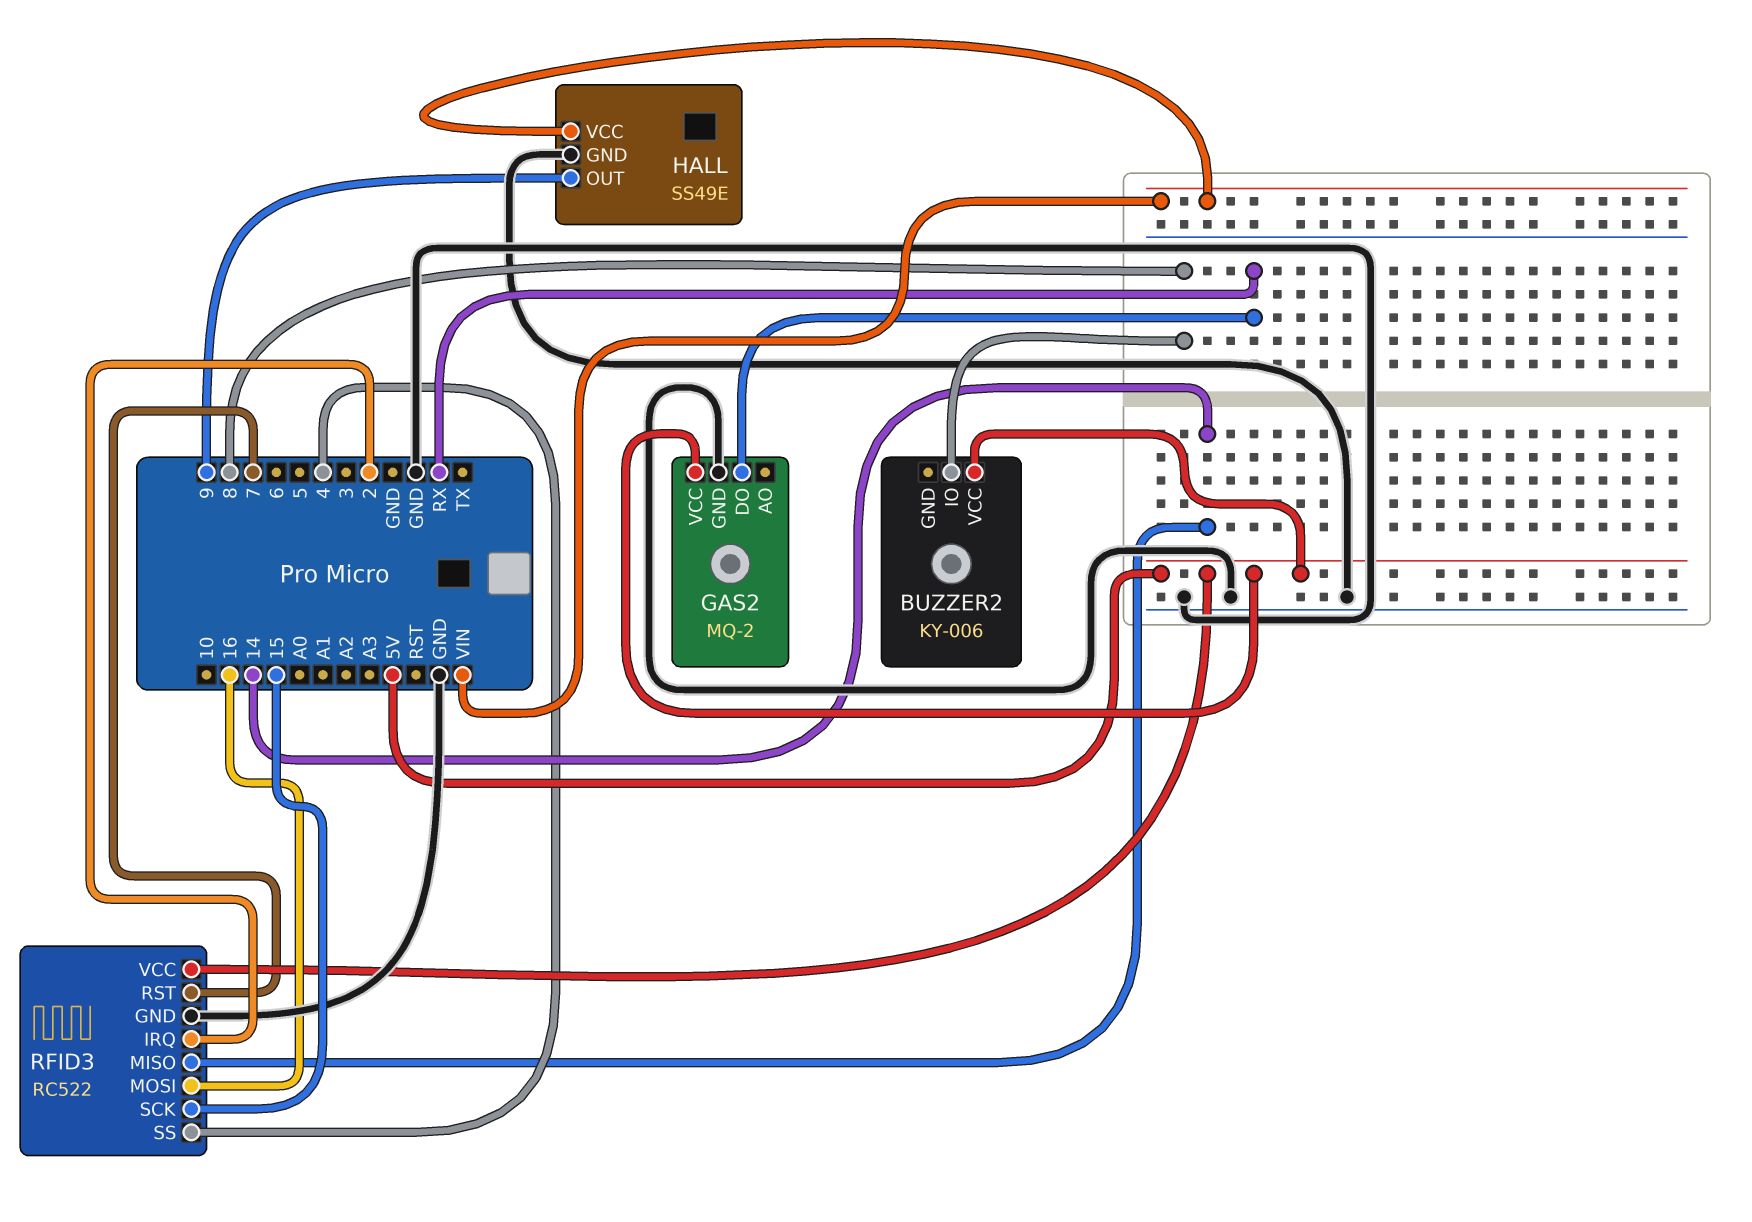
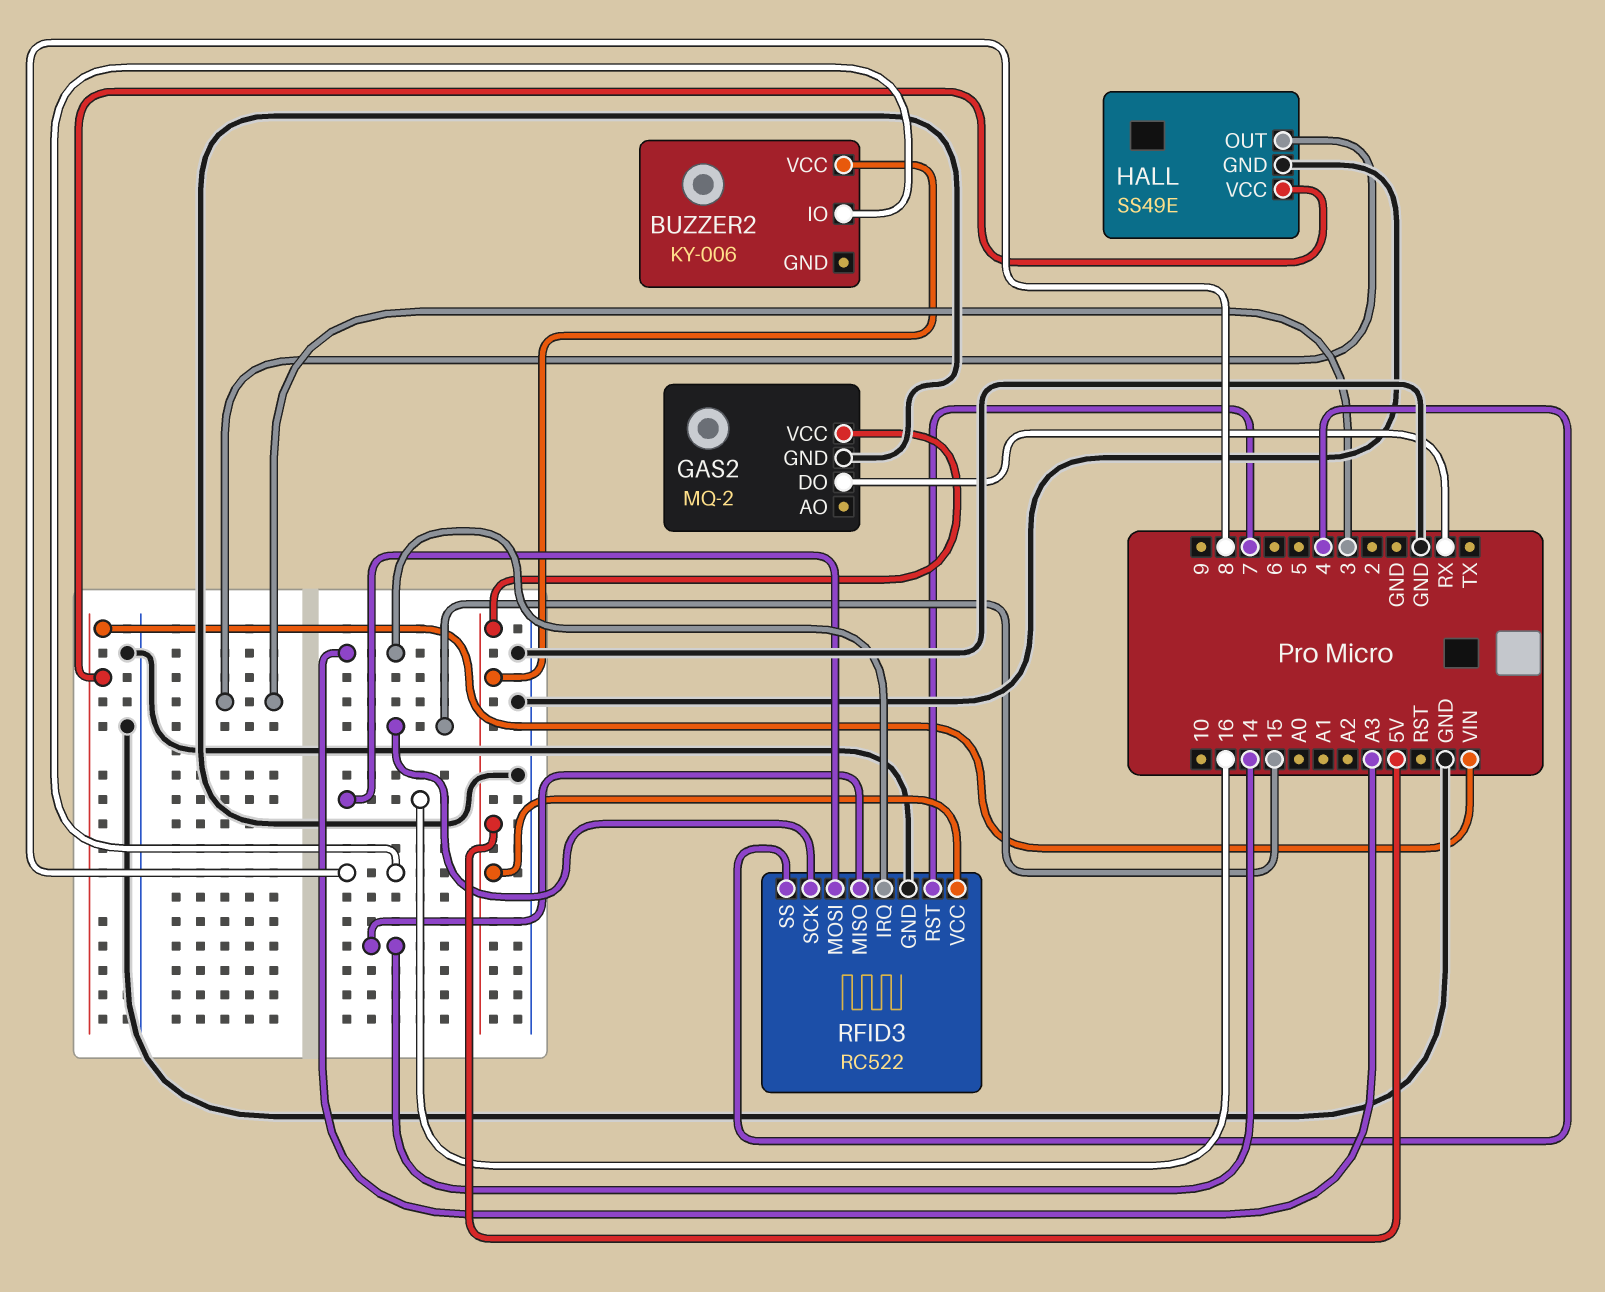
HALL pin OUT: 9 -> 3
RFID3 pin IRQ: 2 -> A3

